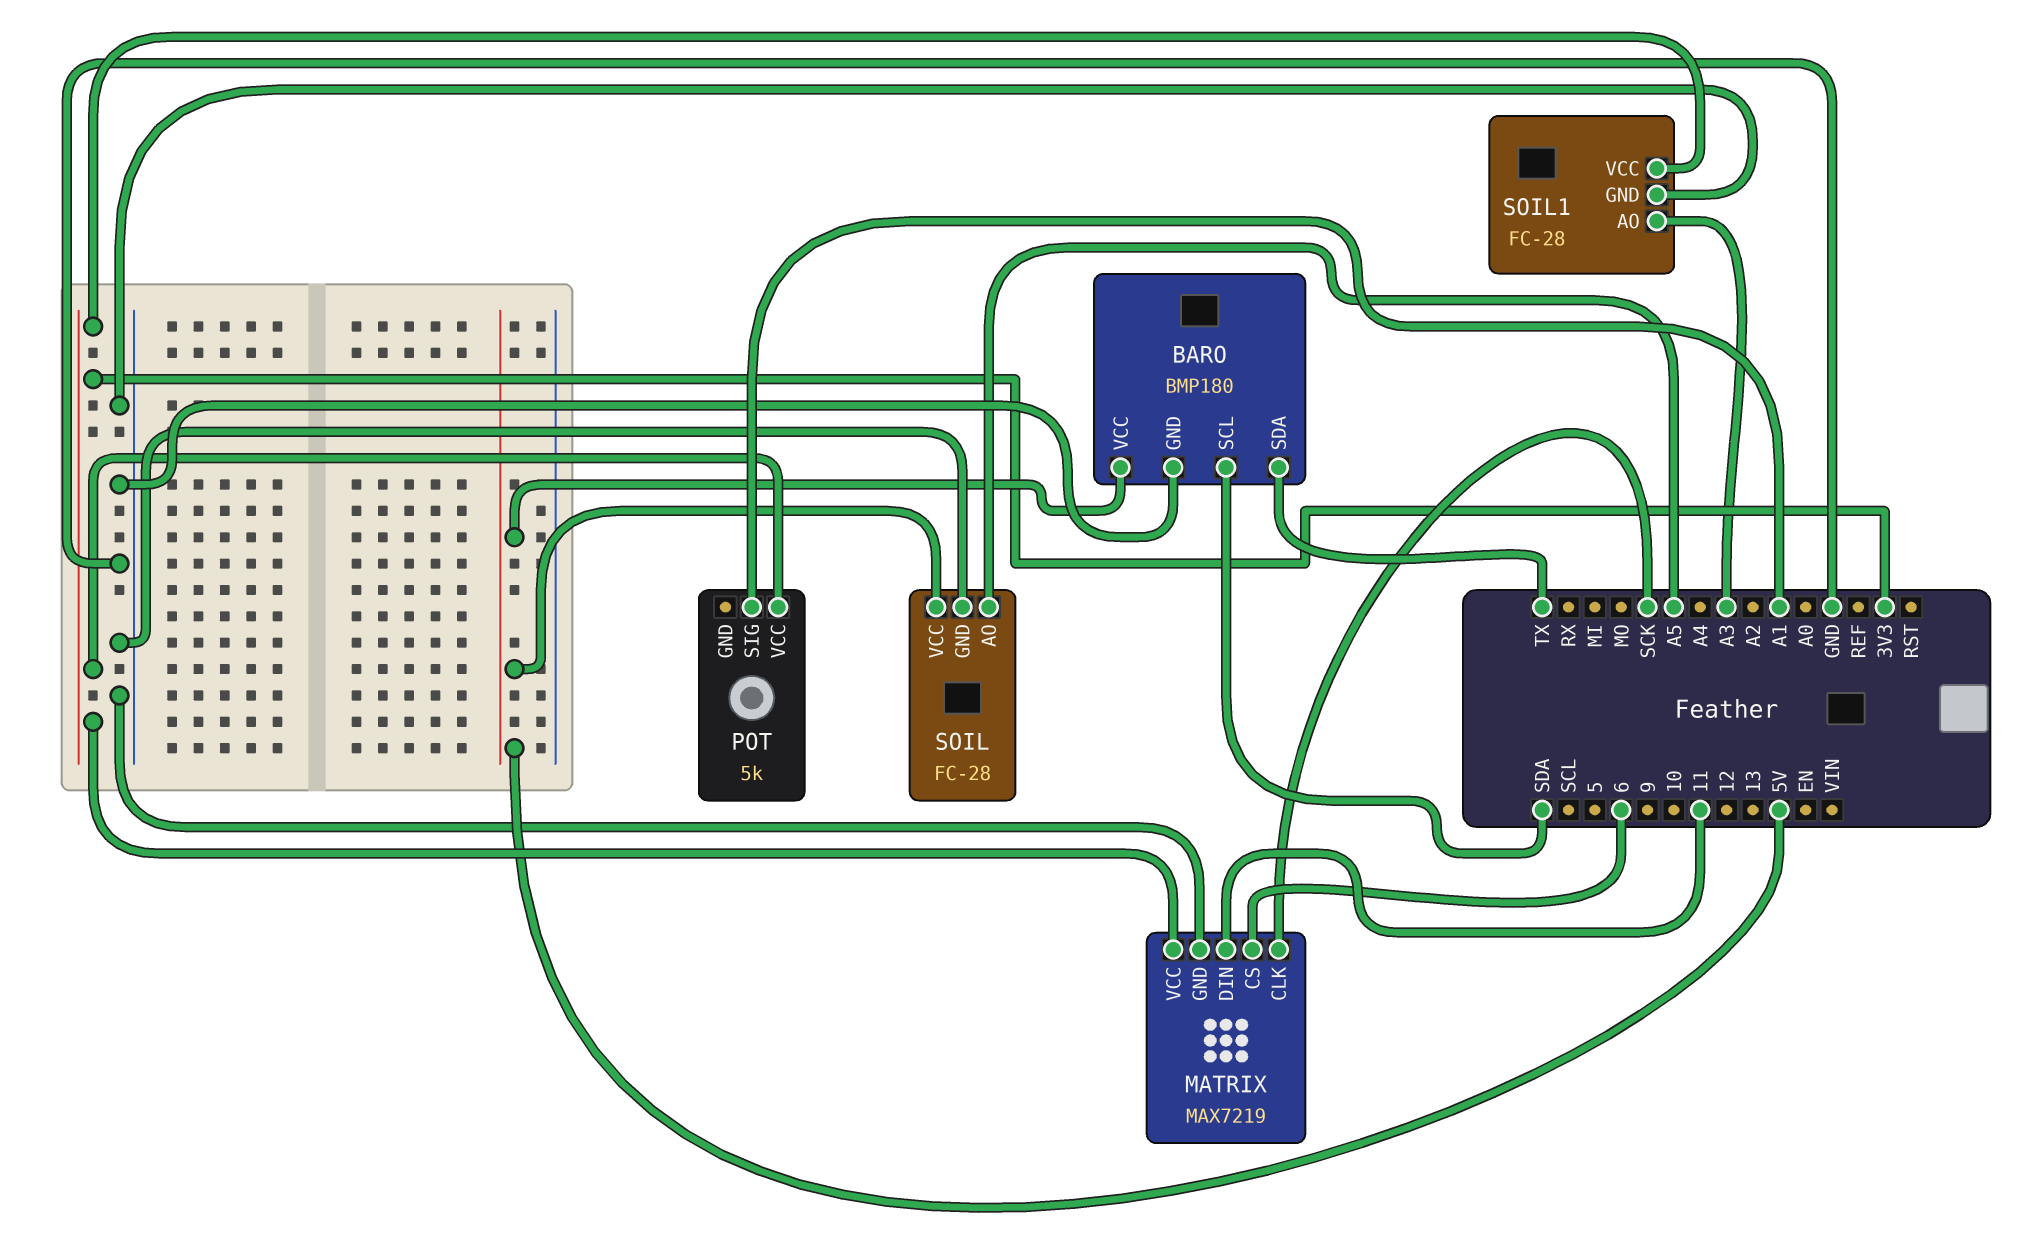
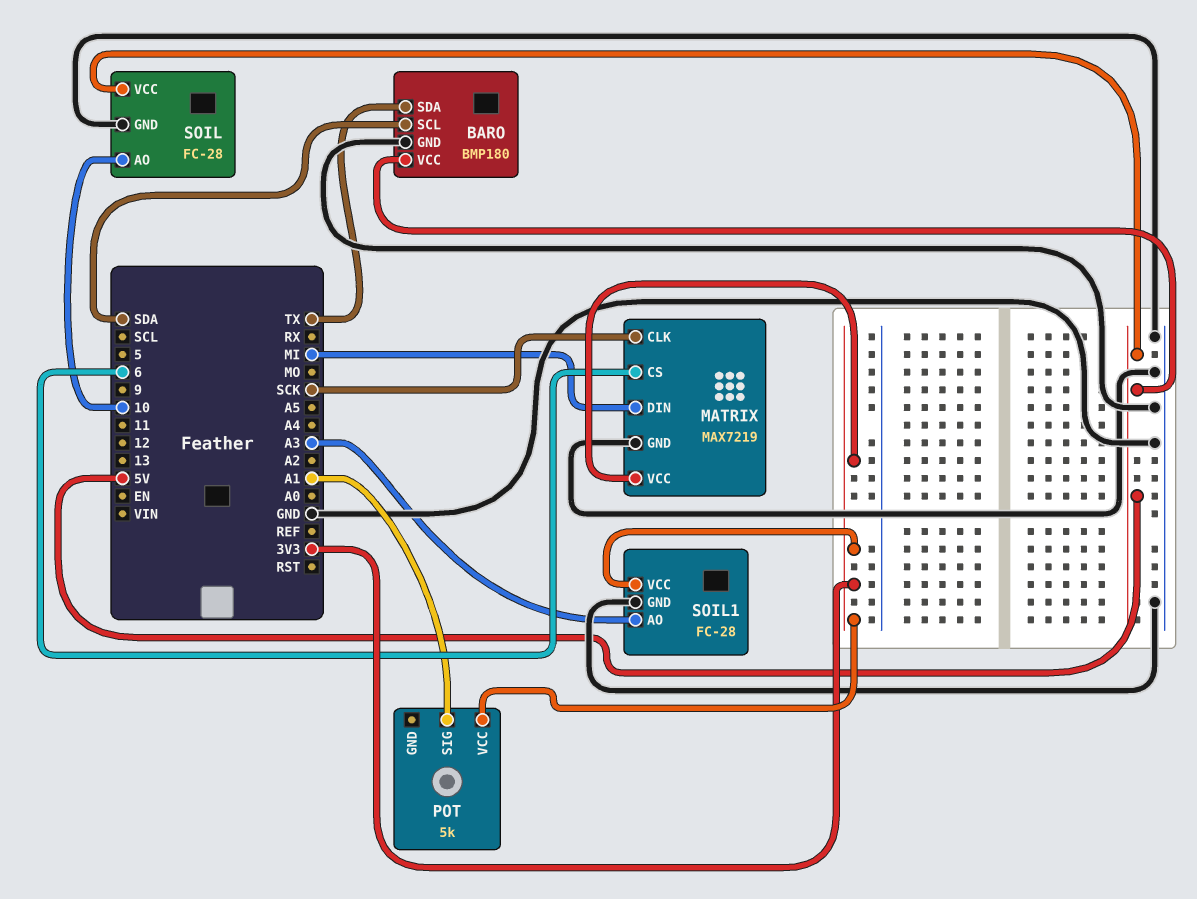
MATRIX pin DIN: 11 -> MI
SOIL pin AO: A5 -> 10

